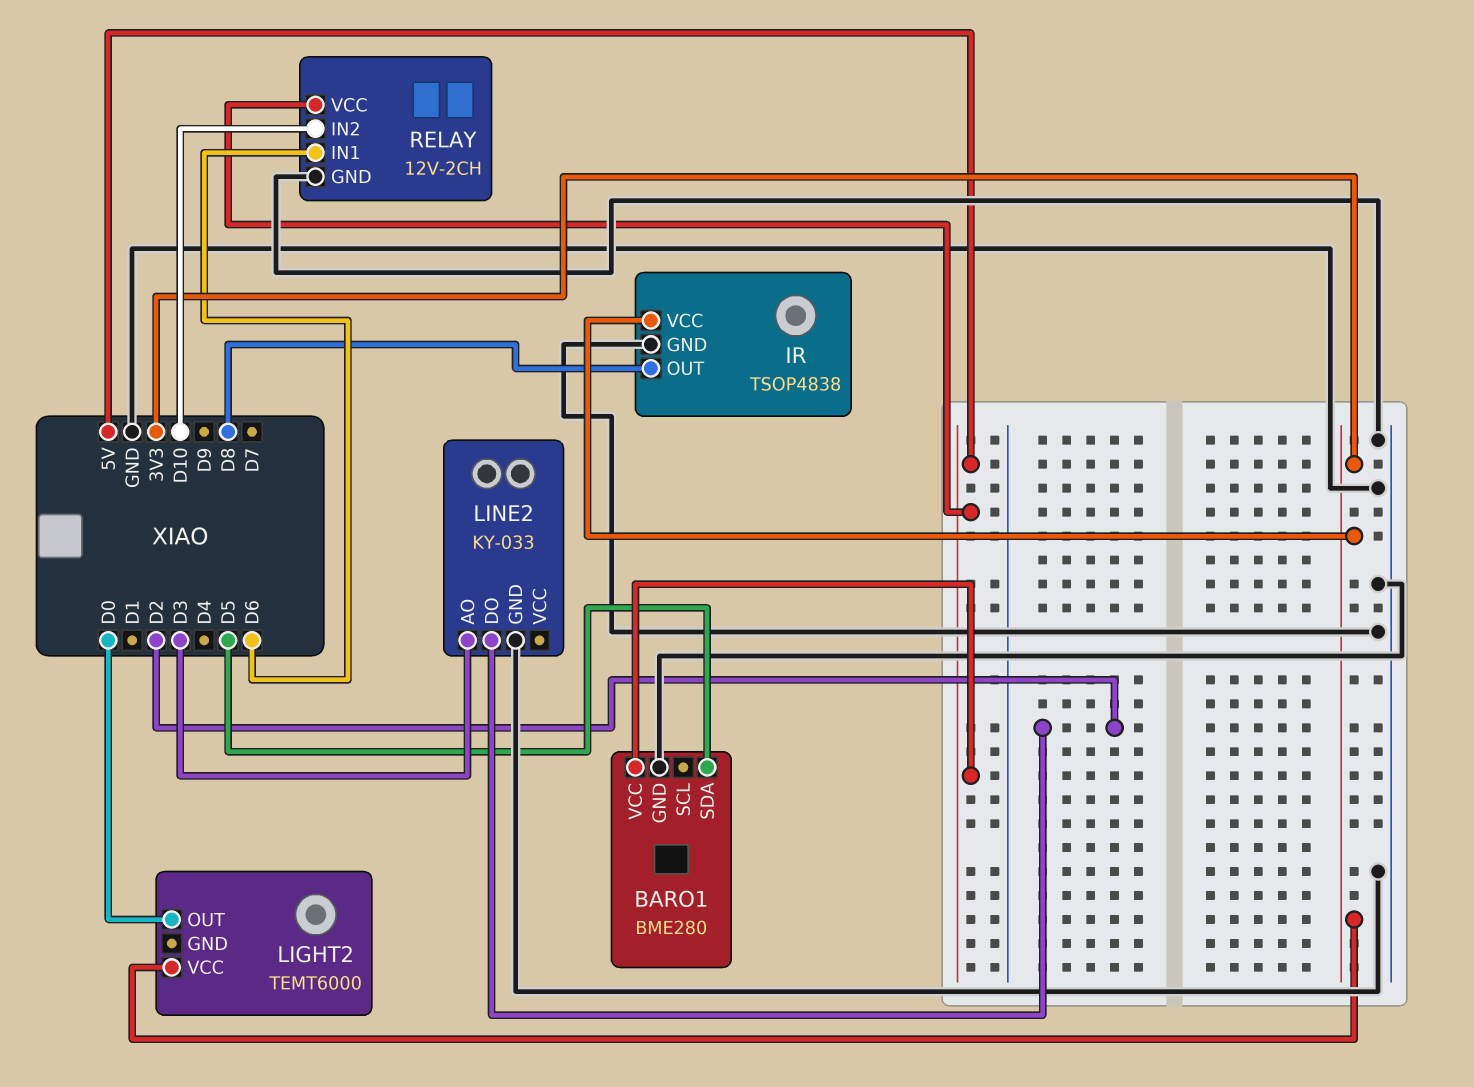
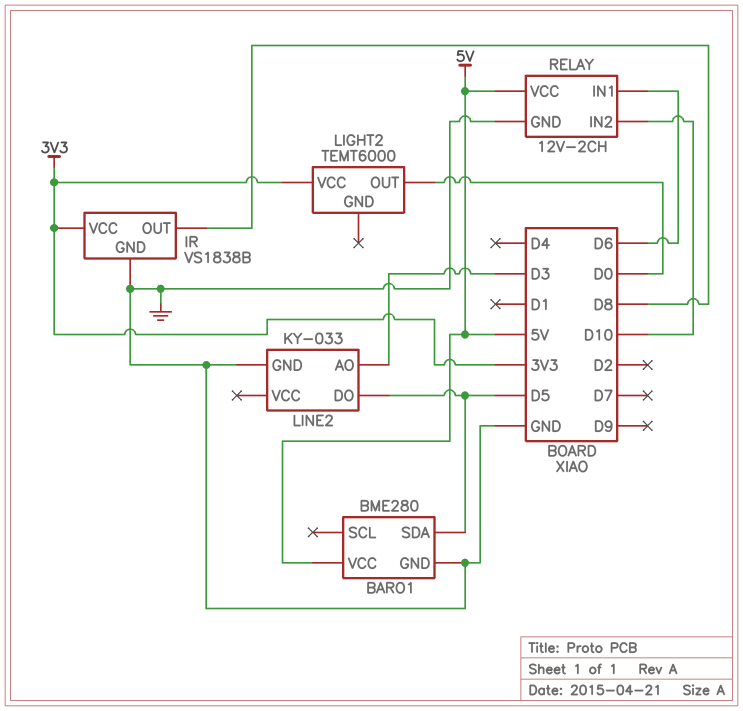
IR: TSOP4838 -> VS1838B
LINE2 pin DO: D2 -> D5

